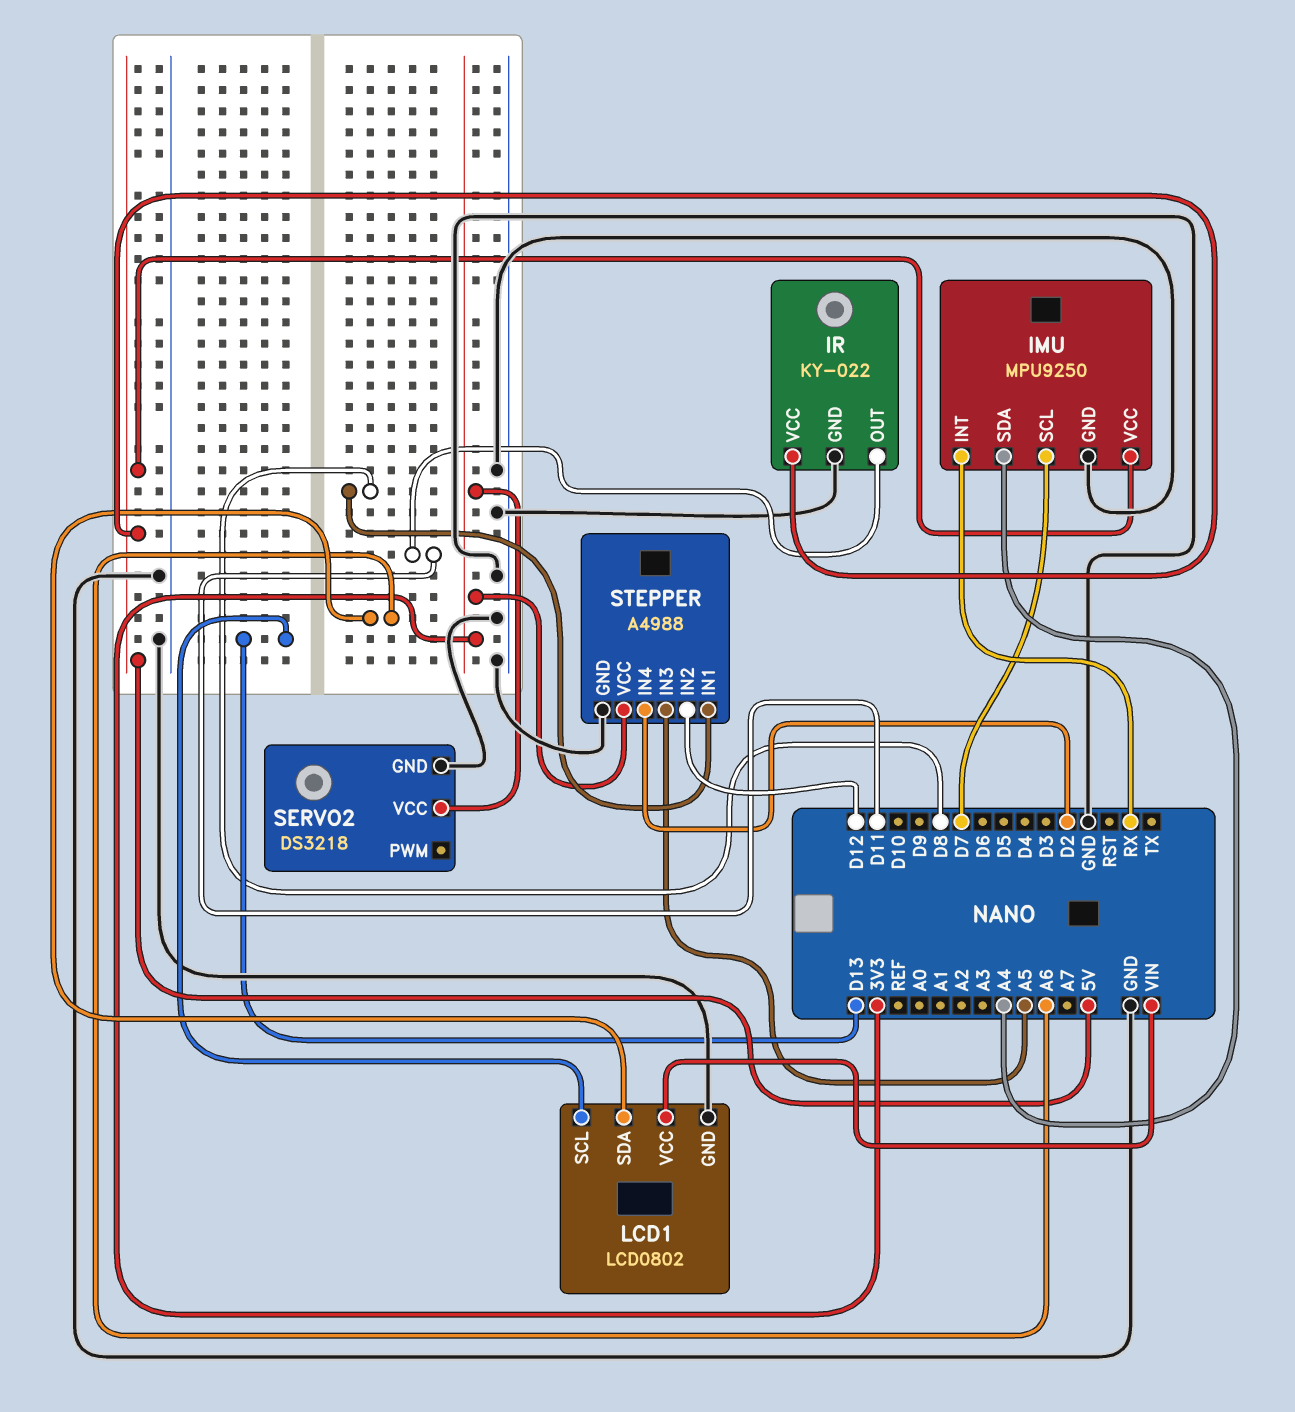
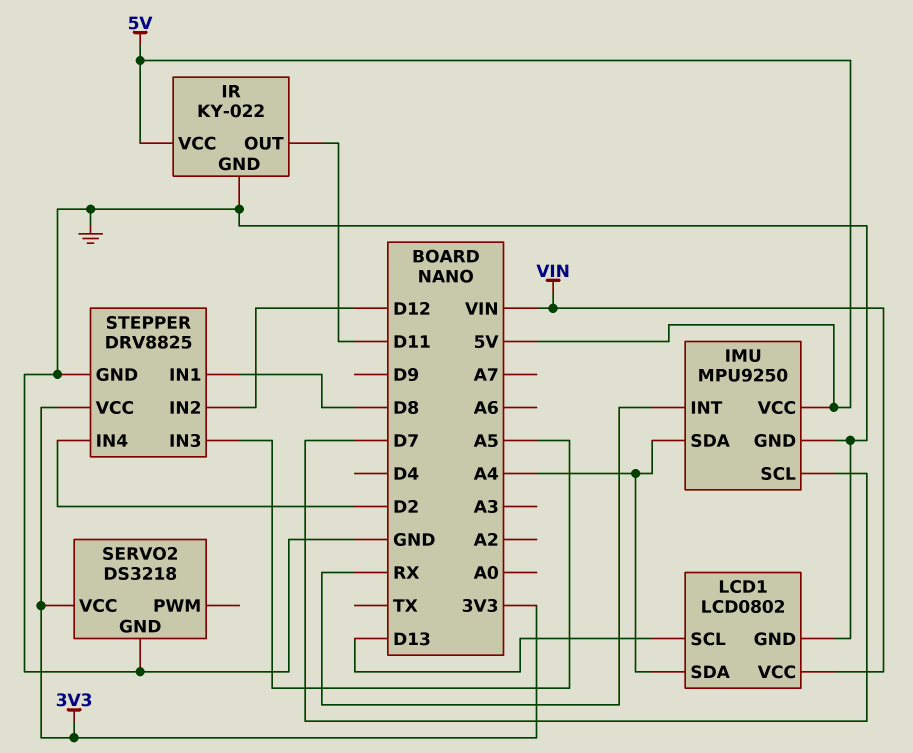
LCD1 pin SDA: A6 -> A4
STEPPER: A4988 -> DRV8825

